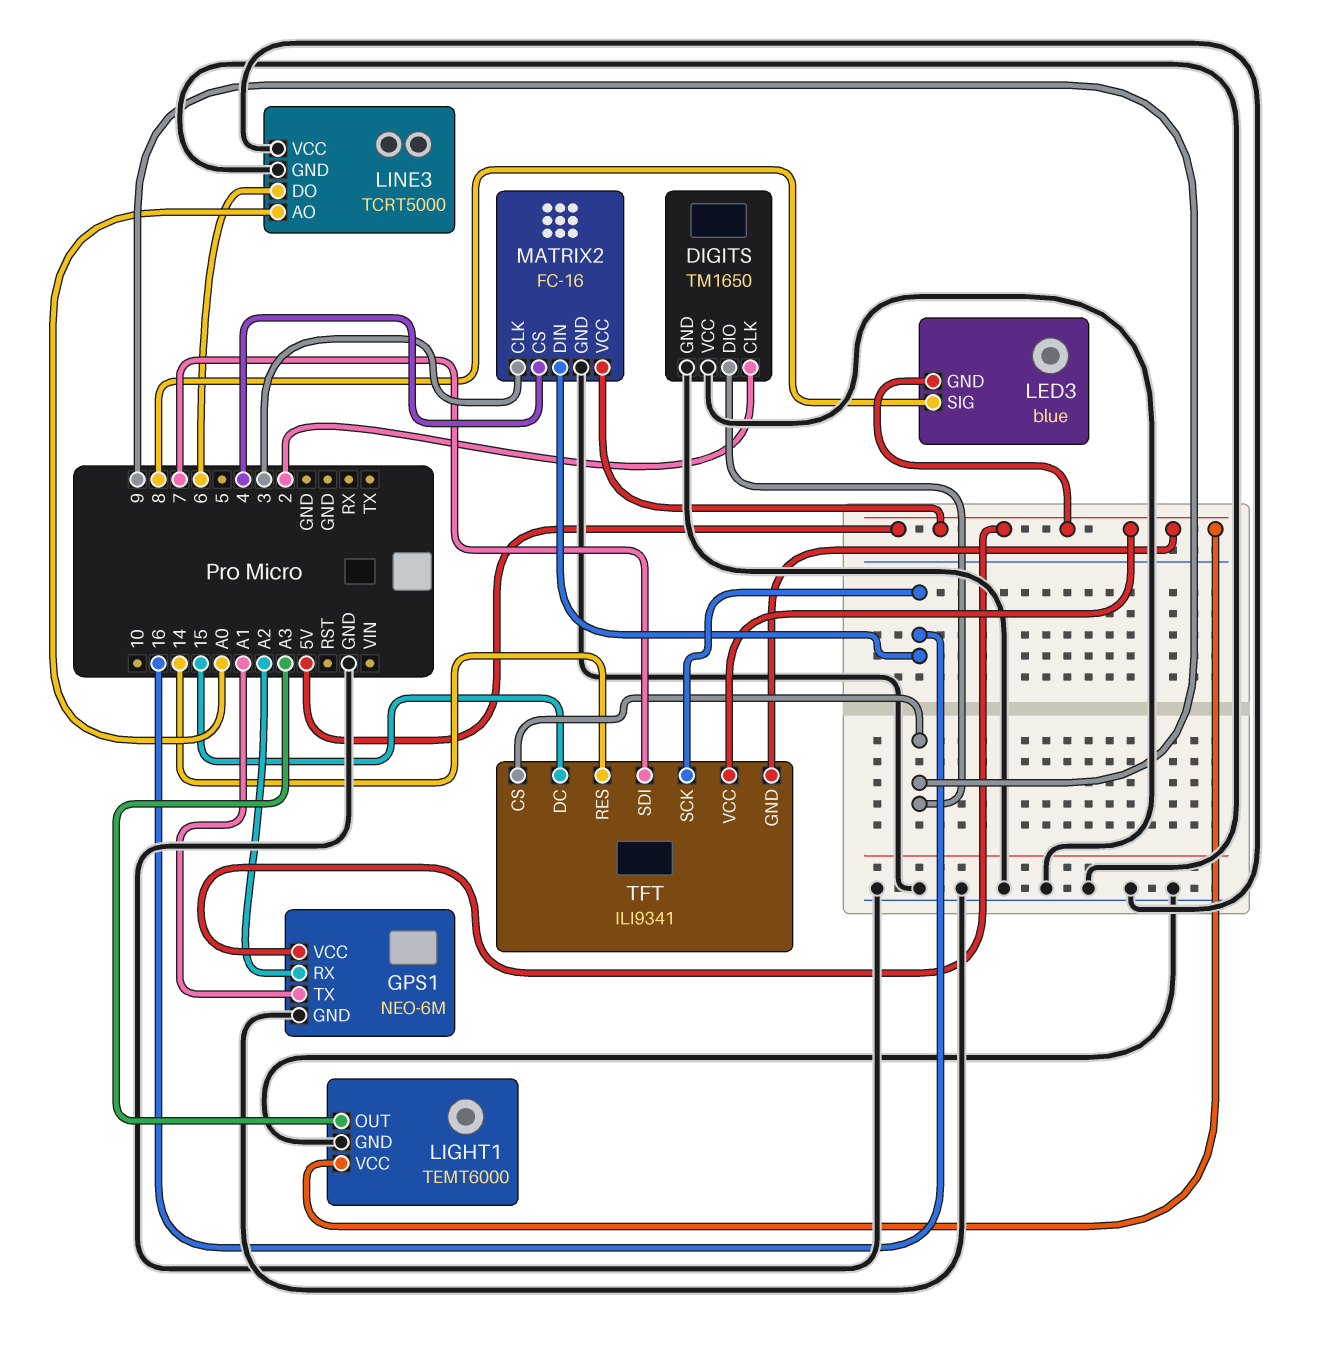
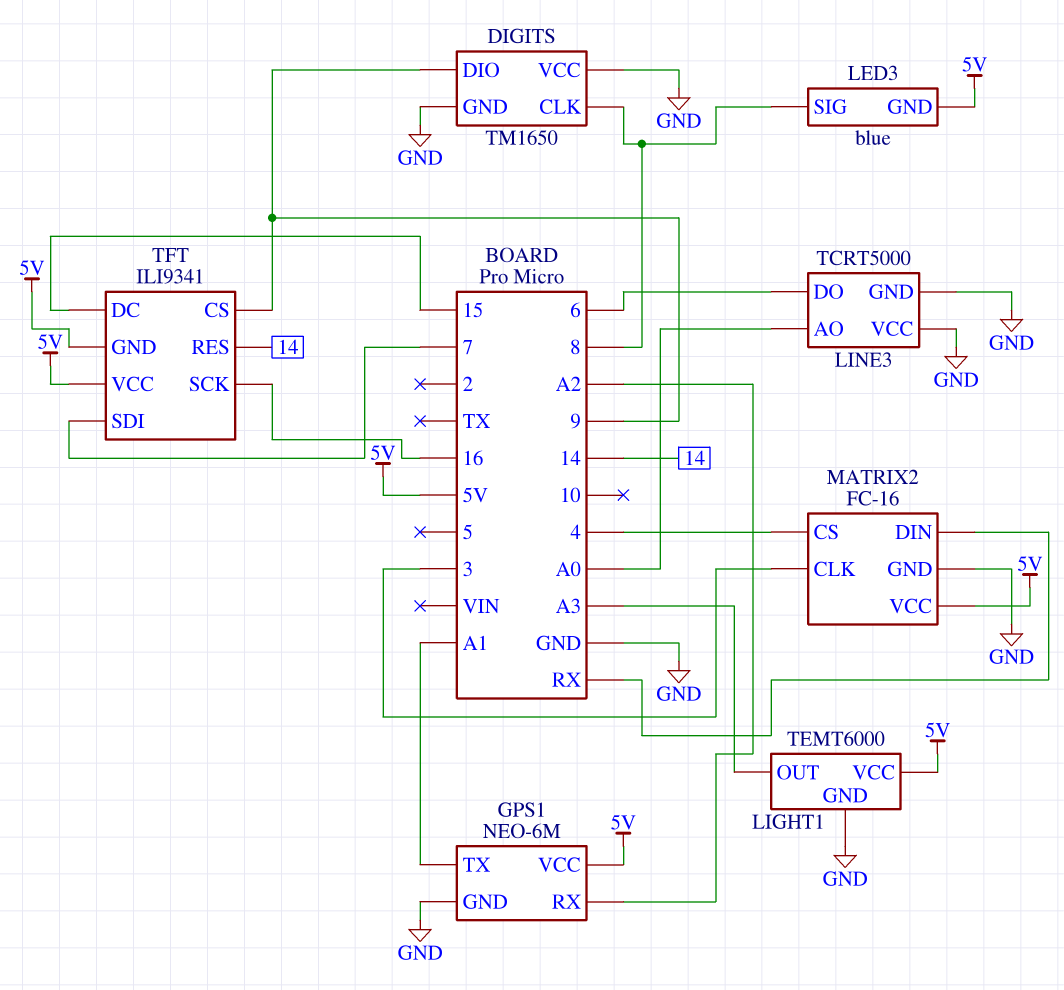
DIGITS pin CLK: 2 -> 8
MATRIX2 pin DIN: 16 -> RX

